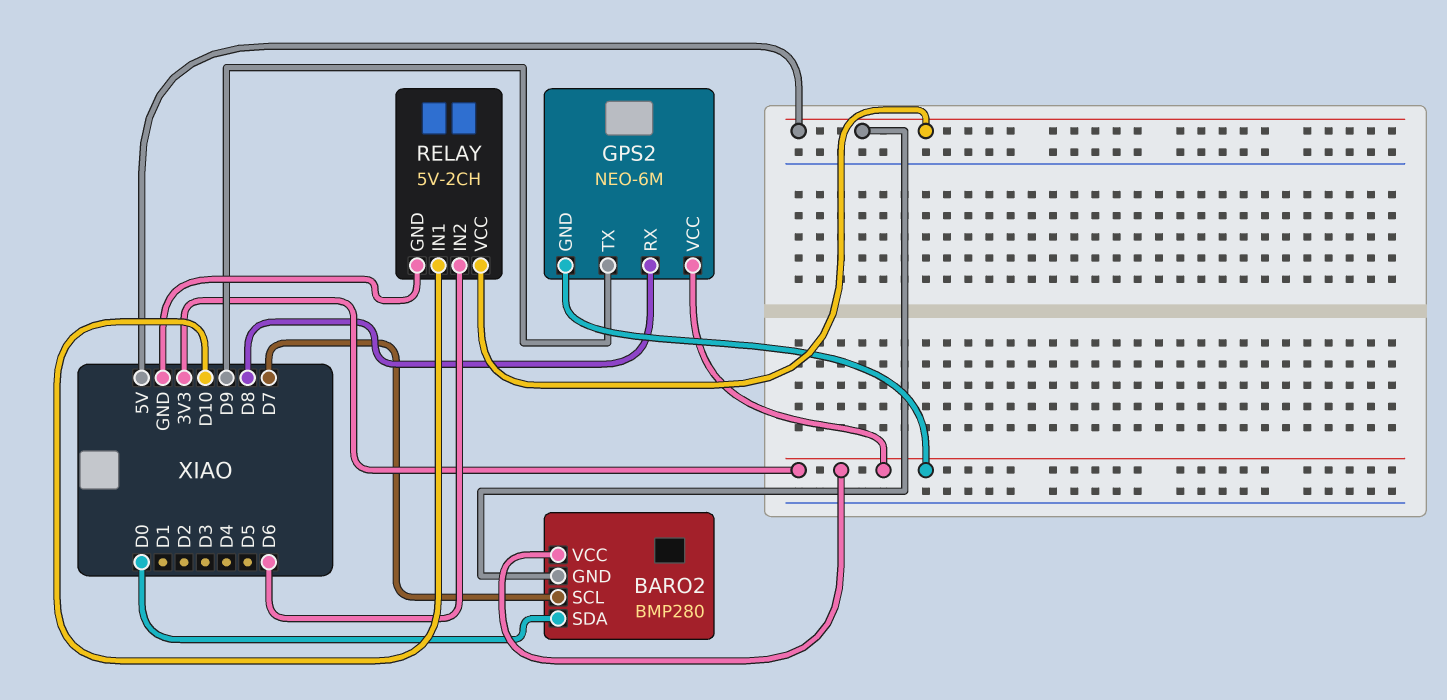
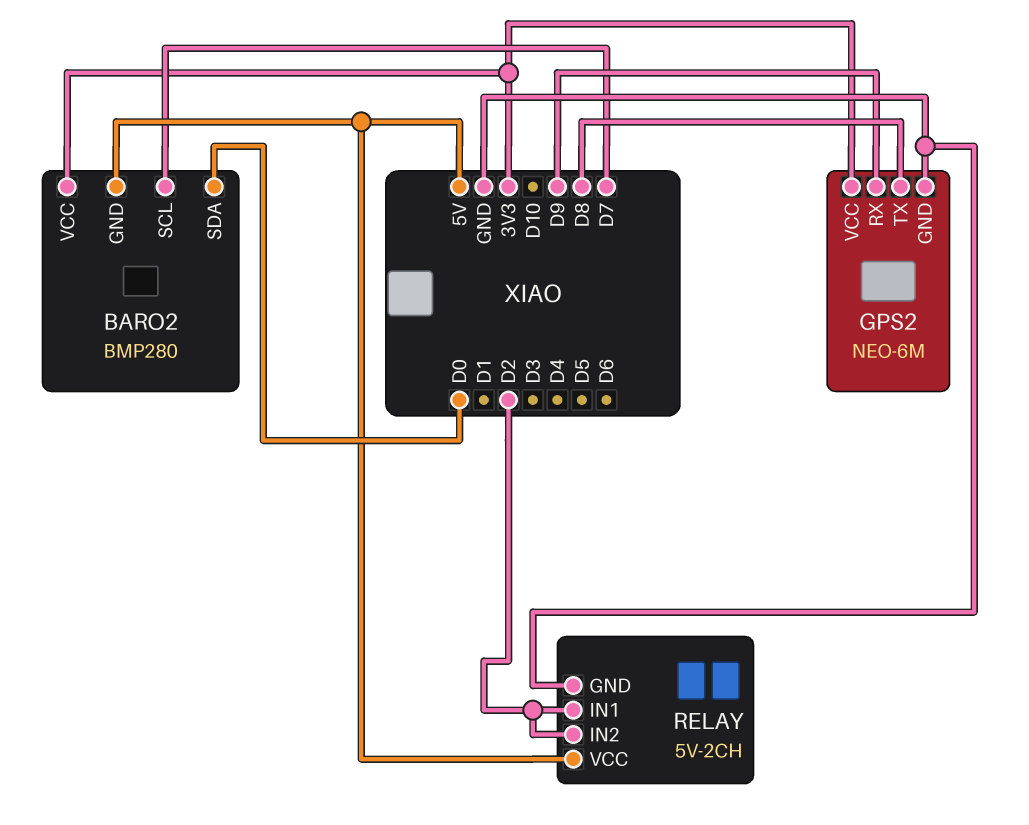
GPS2 pin GND: 3V3 -> GND
GPS2 pin RX: D8 -> D9
GPS2 pin TX: D9 -> D8
RELAY pin IN1: D10 -> D2
RELAY pin IN2: D6 -> D2

